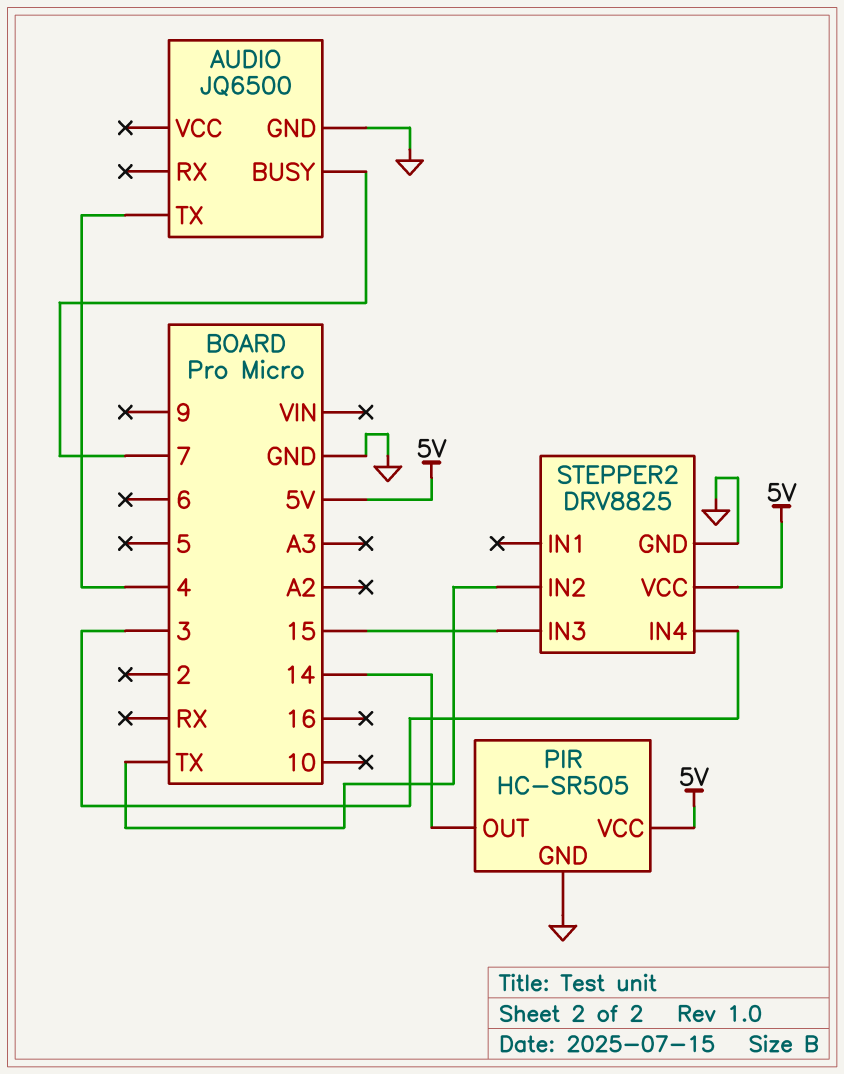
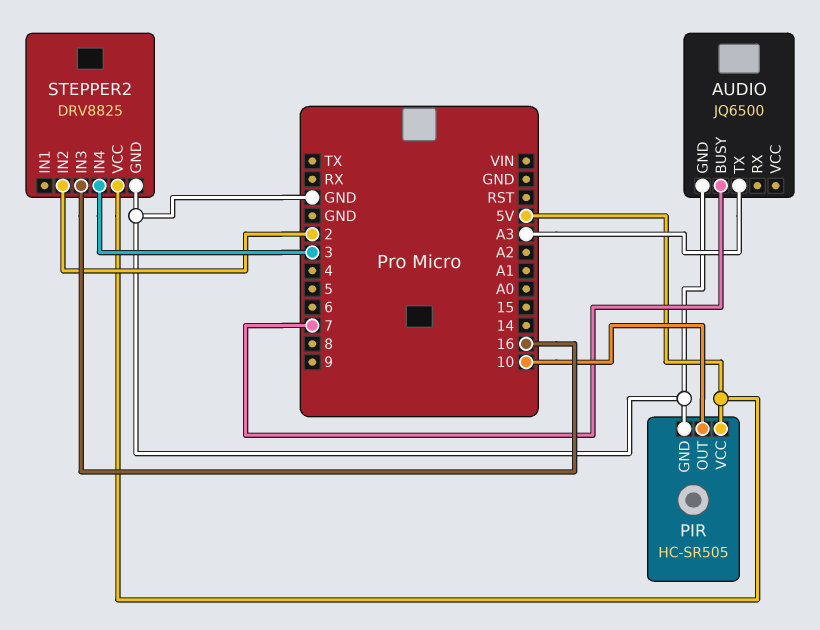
AUDIO pin TX: 4 -> A3
PIR pin OUT: 14 -> 10
STEPPER2 pin IN2: TX -> 2
STEPPER2 pin IN3: 15 -> 16

